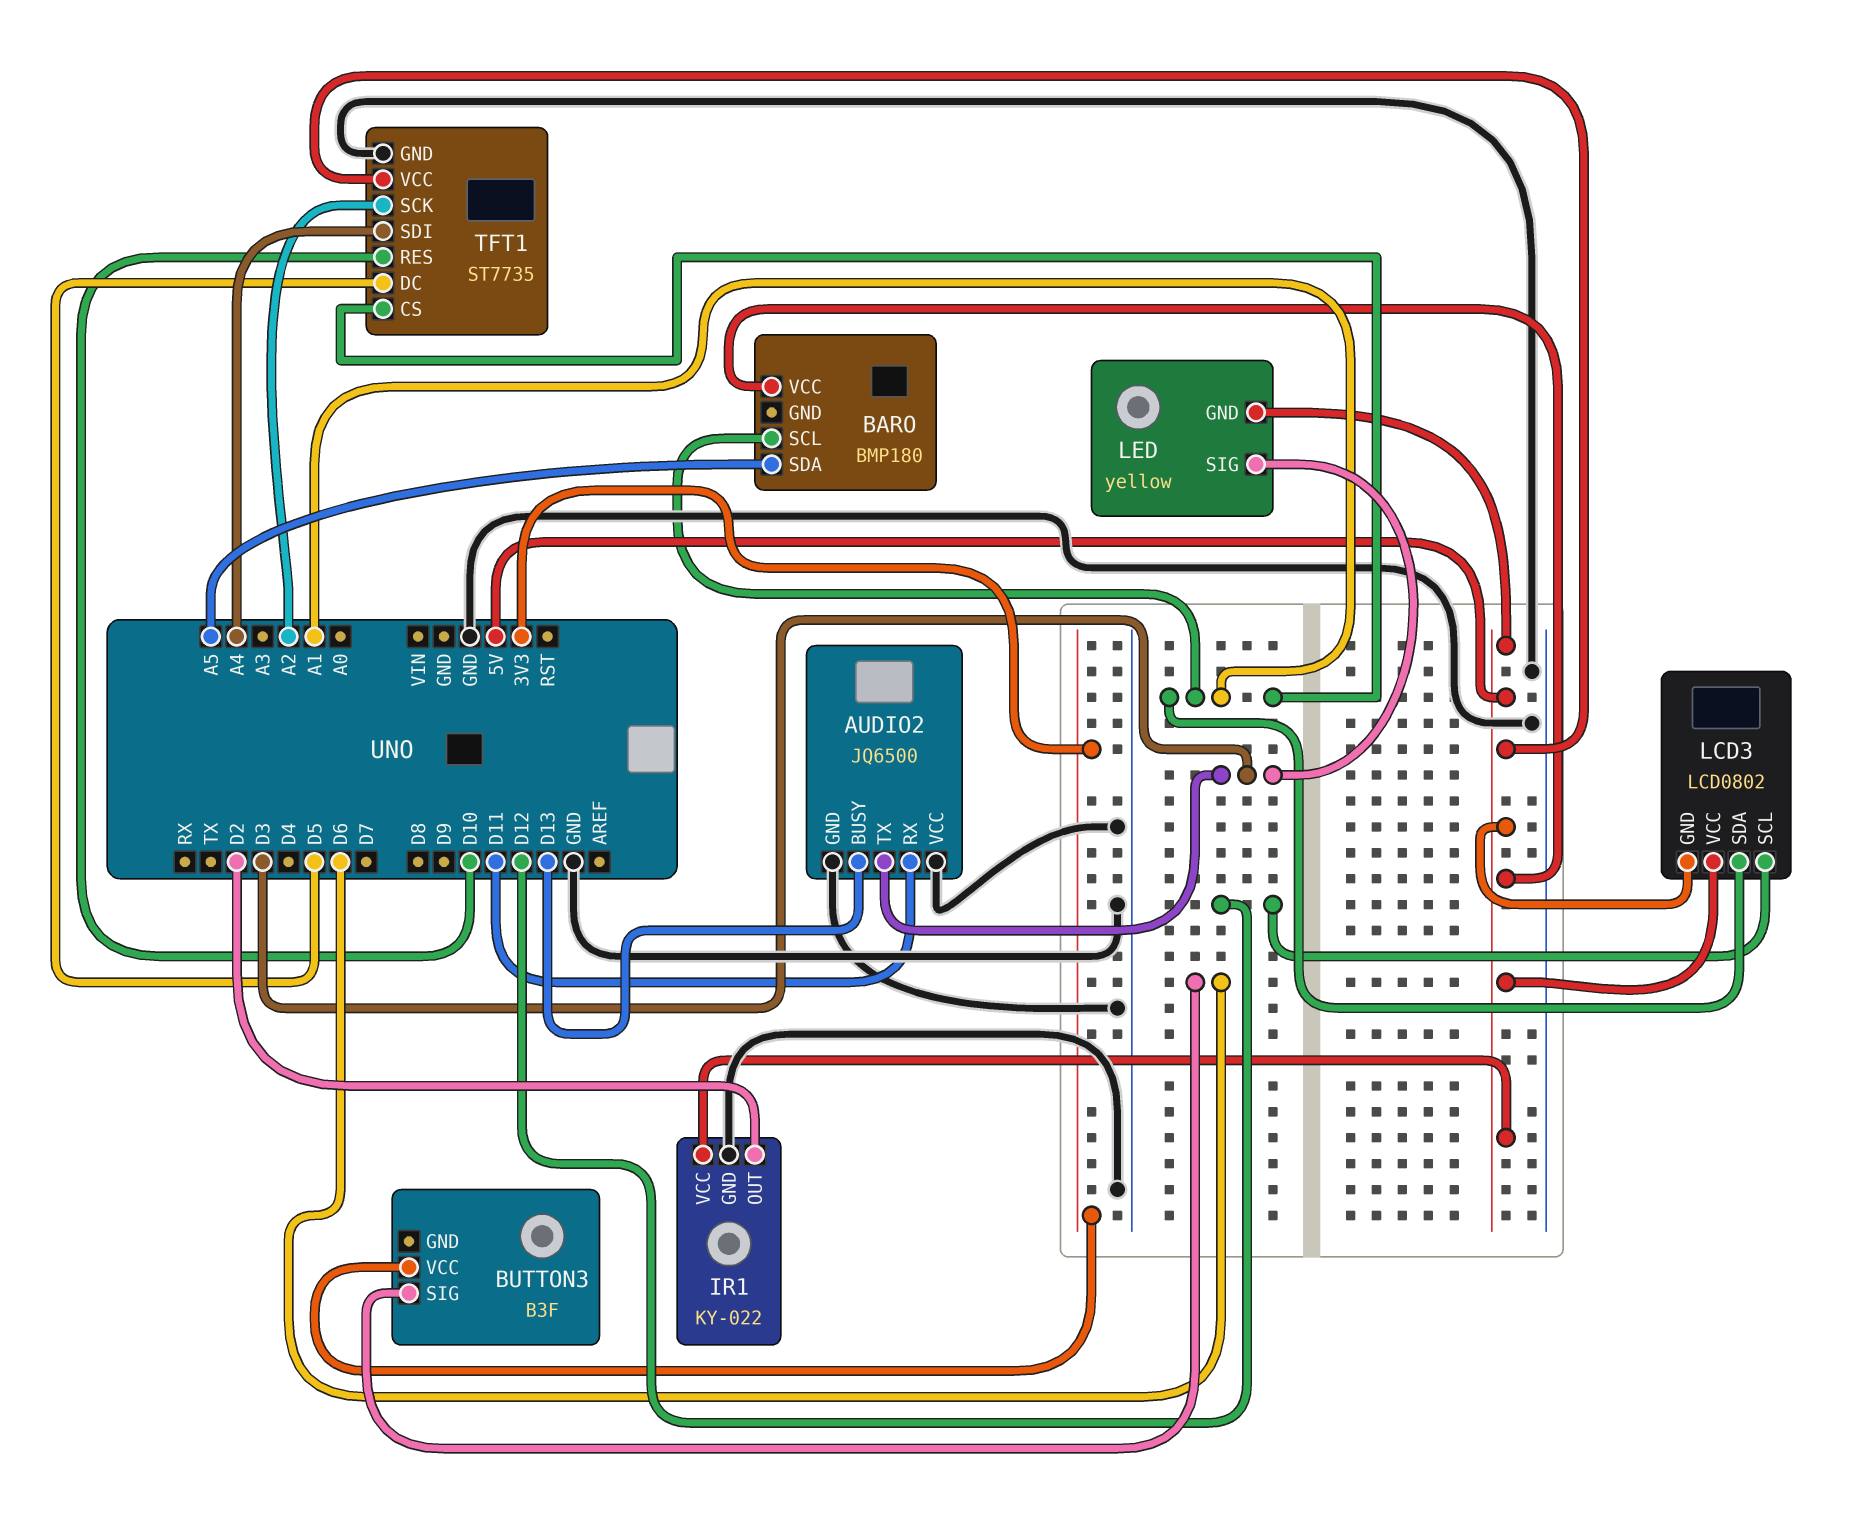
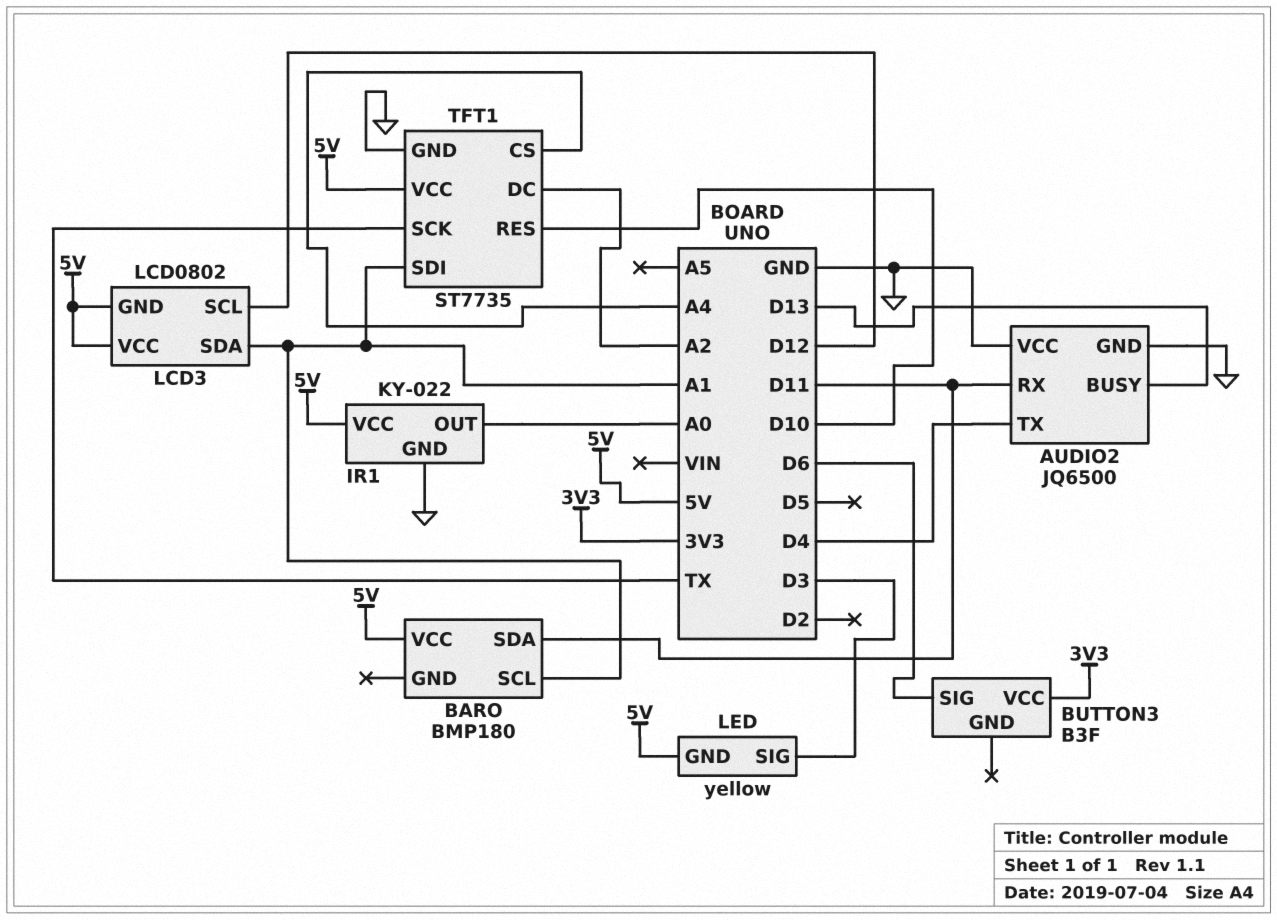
AUDIO2 pin TX: D3 -> D4
BARO pin SDA: A5 -> D11
IR1 pin OUT: D2 -> A0
TFT1 pin CS: A1 -> A4
TFT1 pin DC: D5 -> A2
TFT1 pin SCK: A2 -> TX
TFT1 pin SDI: A4 -> A1

